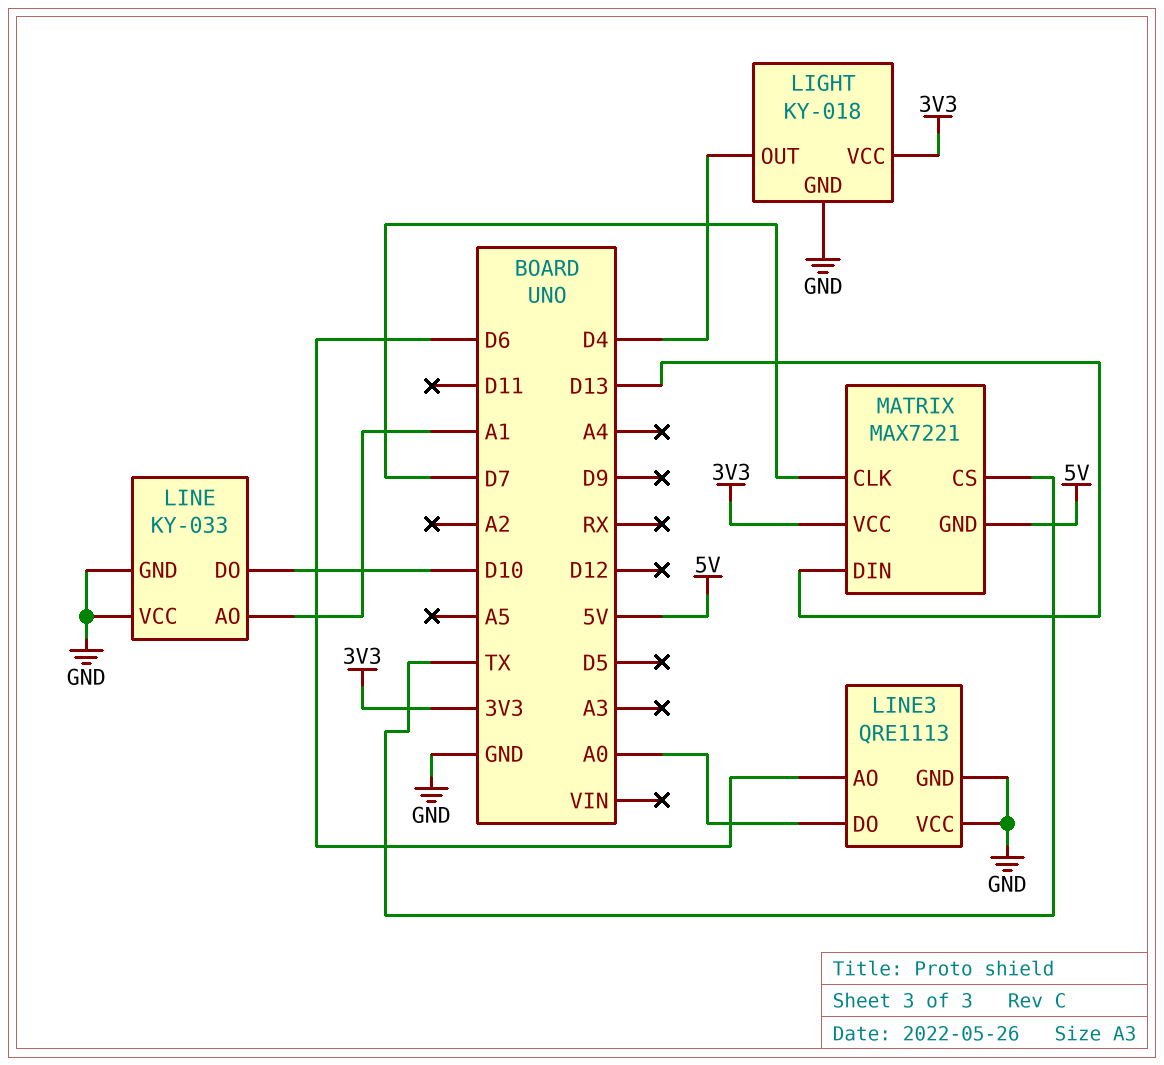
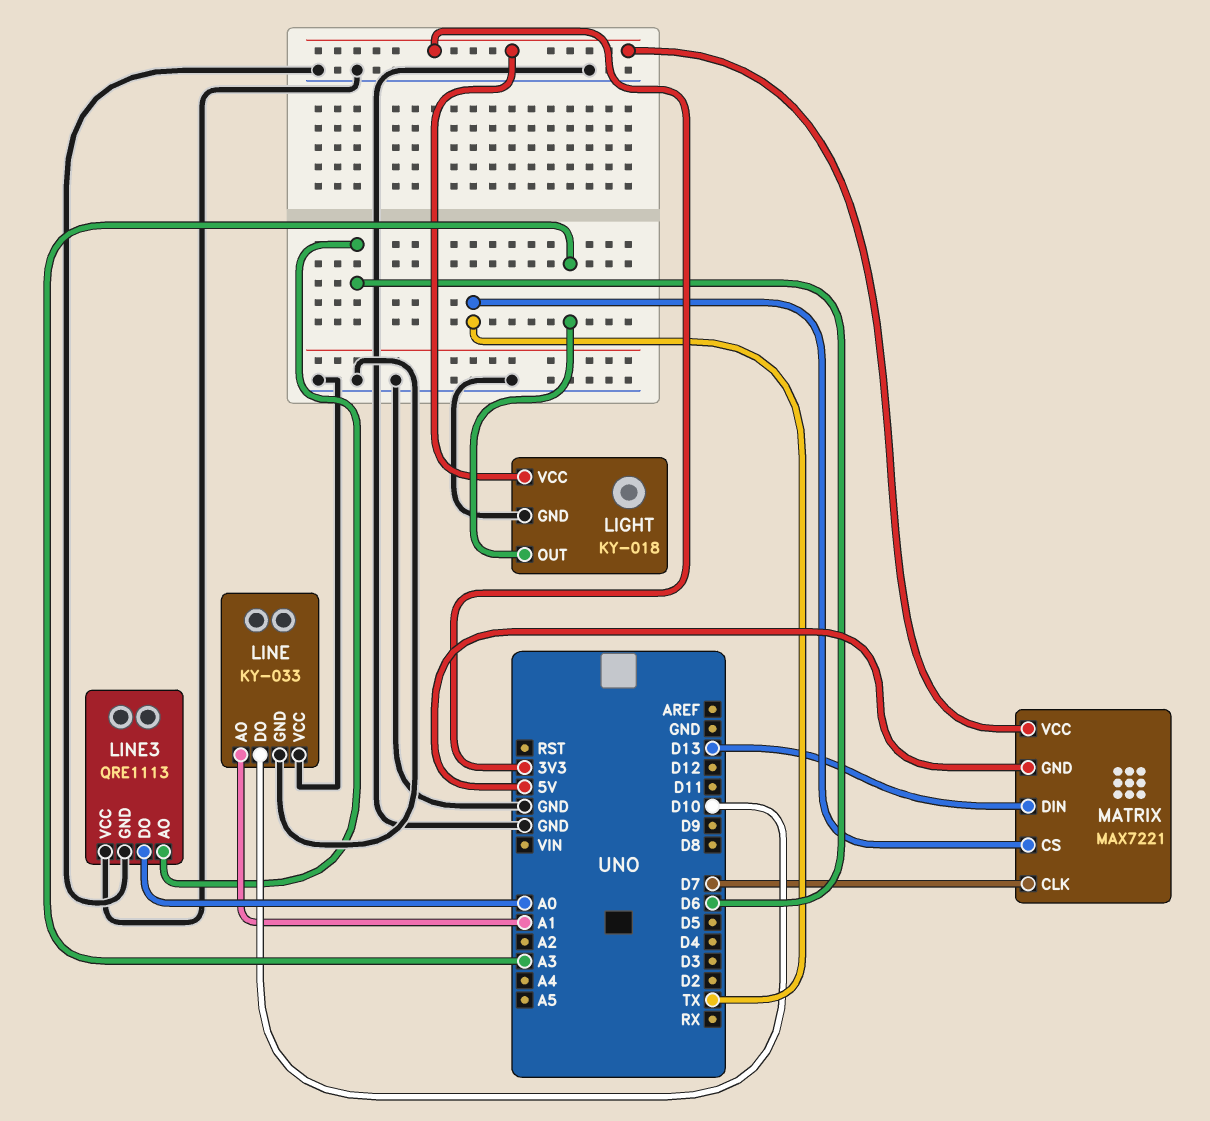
LIGHT pin OUT: D4 -> A3

